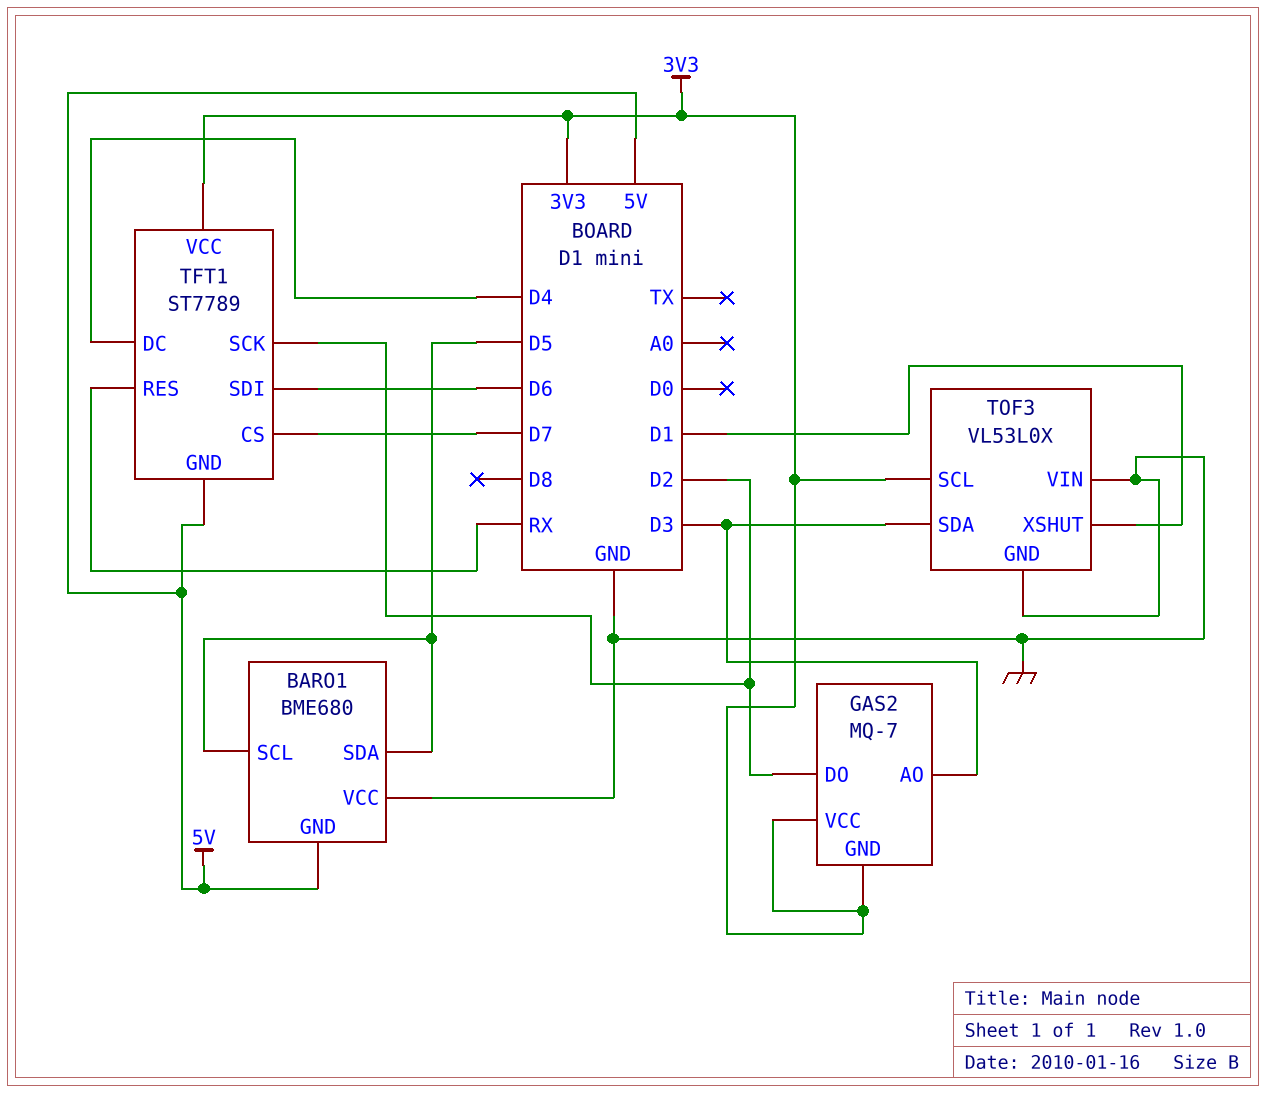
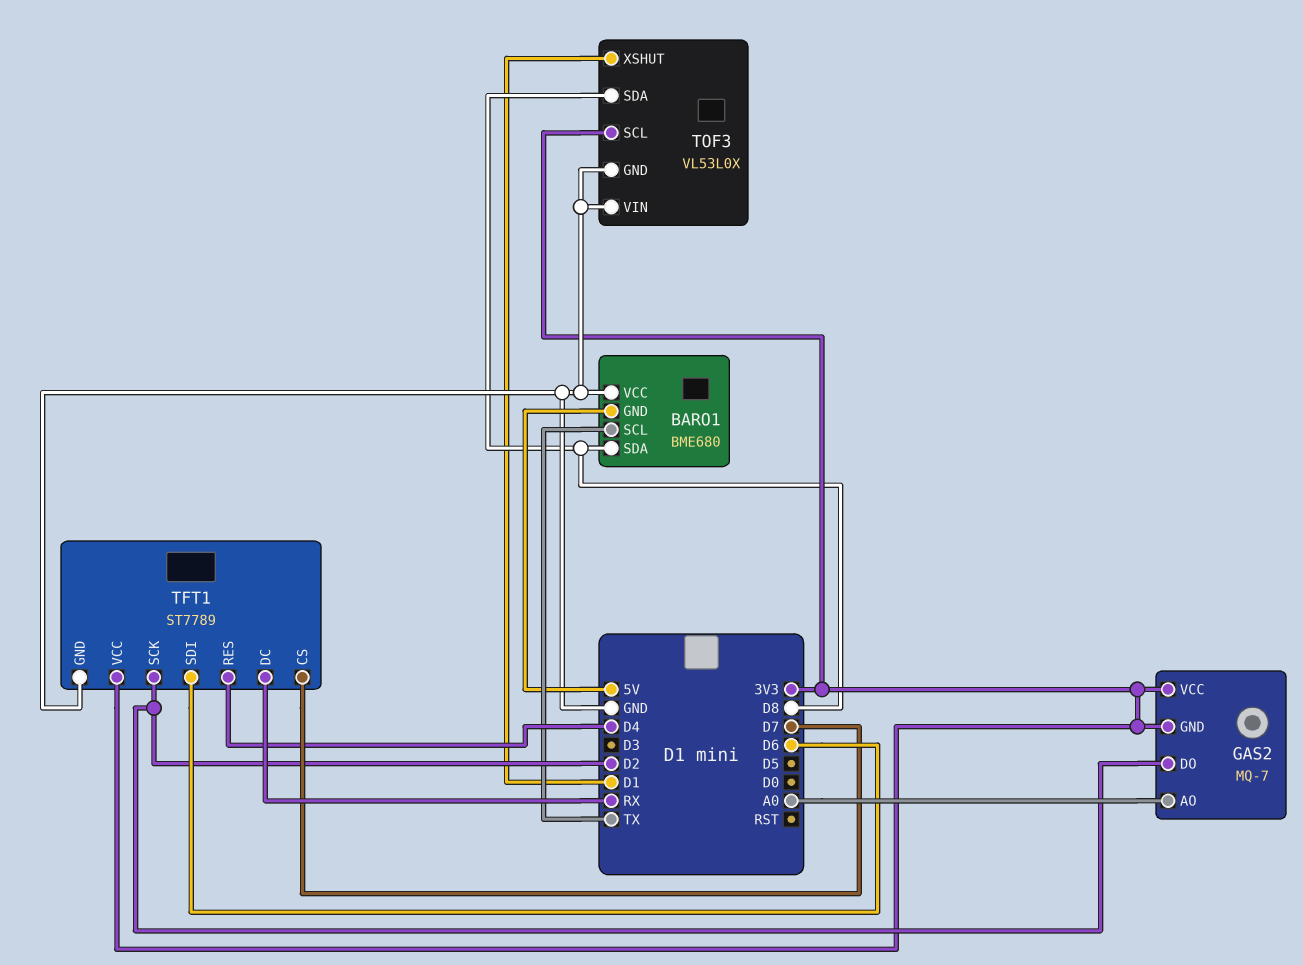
BARO1 pin SCL: D5 -> TX
BARO1 pin SDA: D5 -> D8
GAS2 pin AO: D3 -> A0
TFT1 pin DC: D4 -> RX
TFT1 pin GND: 5V -> GND
TFT1 pin RES: RX -> D4
TOF3 pin SDA: D3 -> D8

